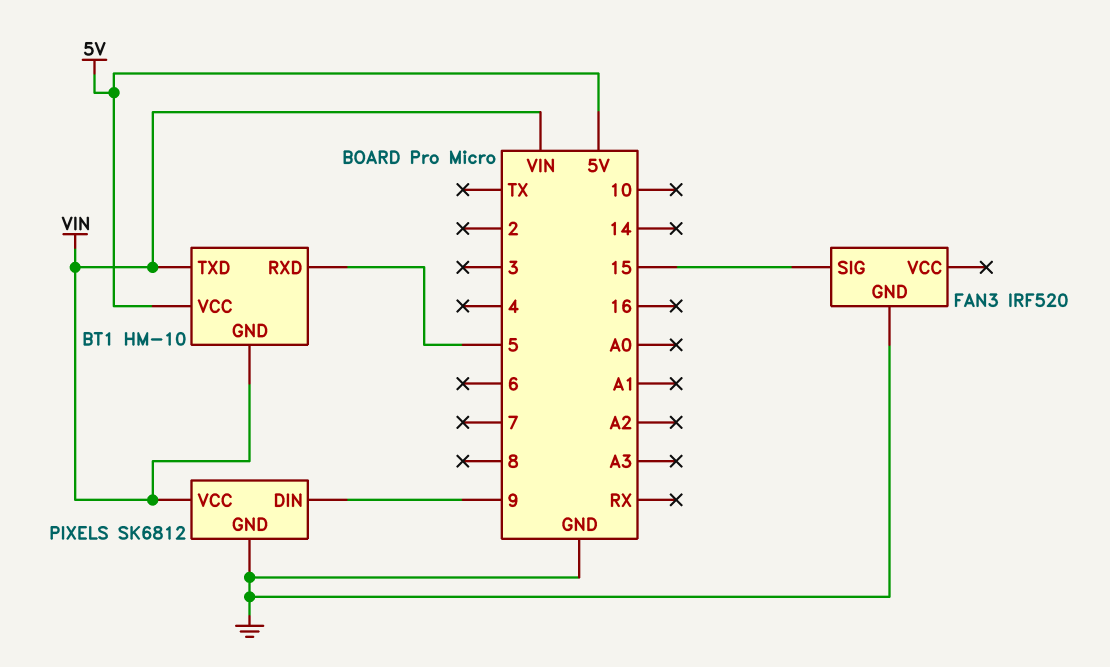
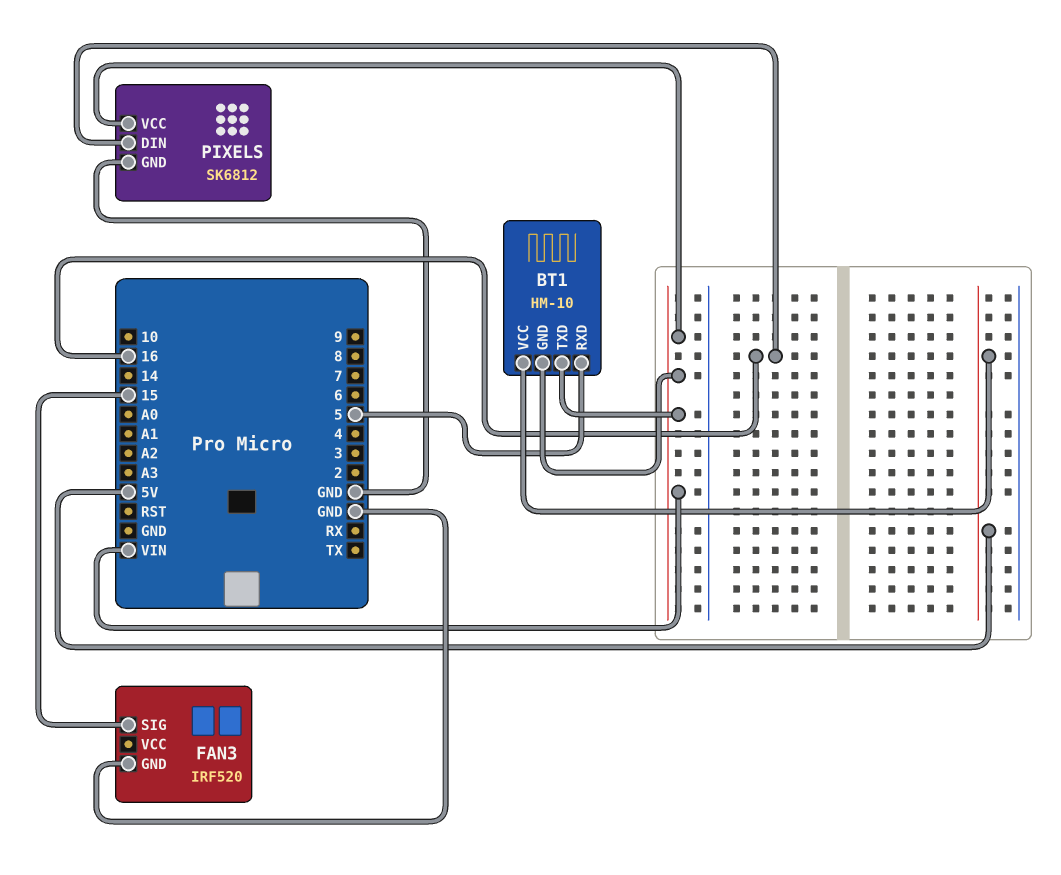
PIXELS pin DIN: 9 -> 16

